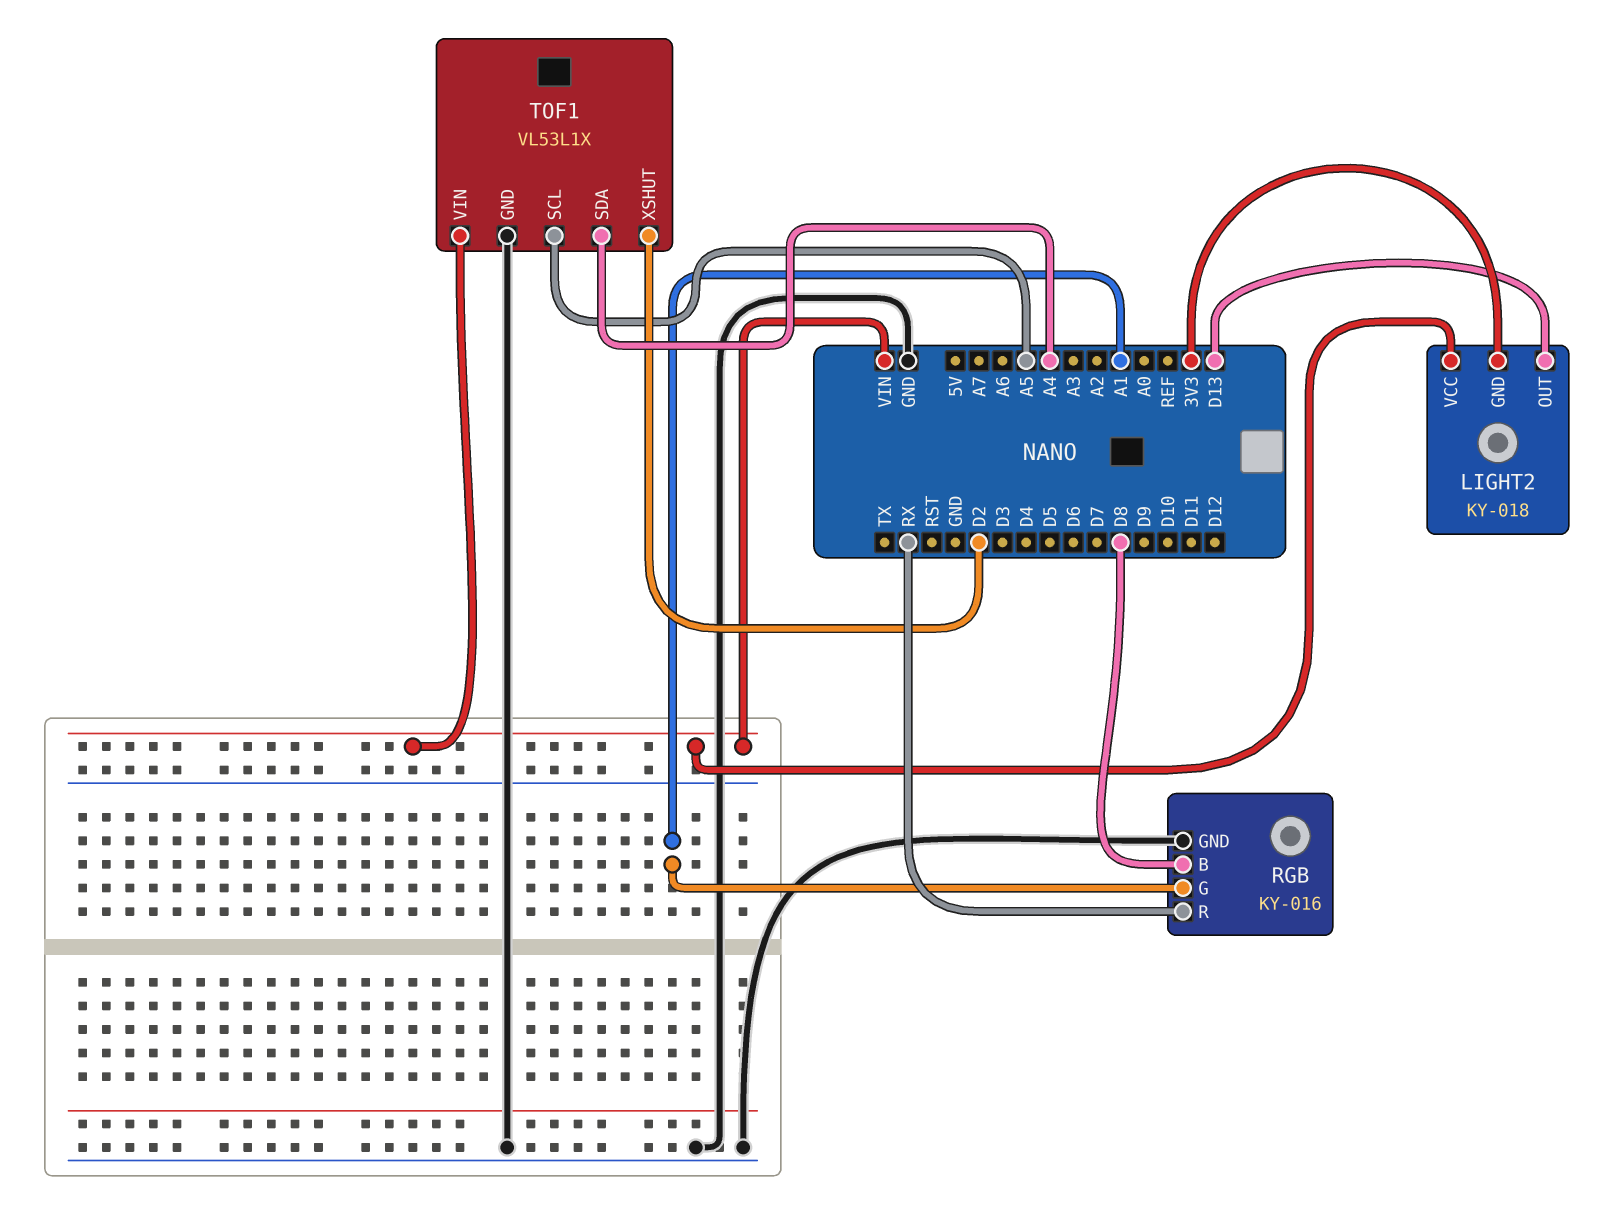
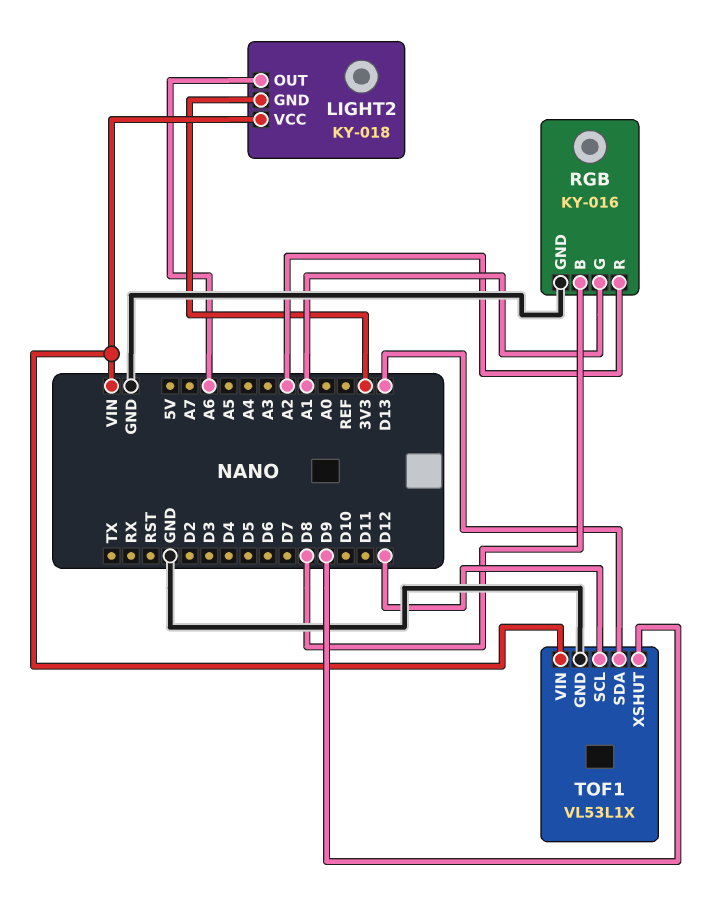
LIGHT2 pin OUT: D13 -> A6
RGB pin R: RX -> A2
TOF1 pin SCL: A5 -> D12
TOF1 pin SDA: A4 -> D13
TOF1 pin XSHUT: D2 -> D9

